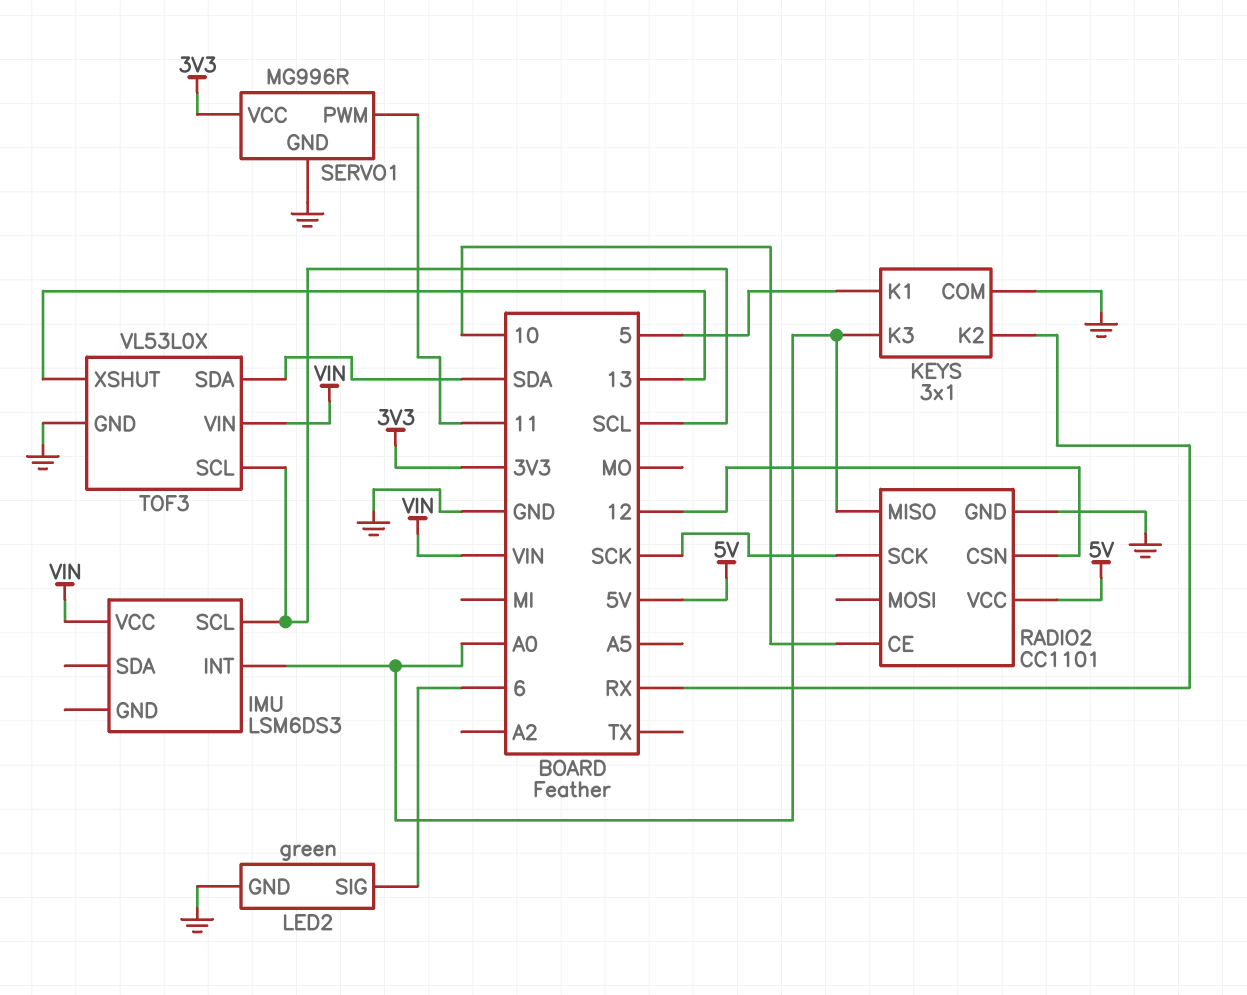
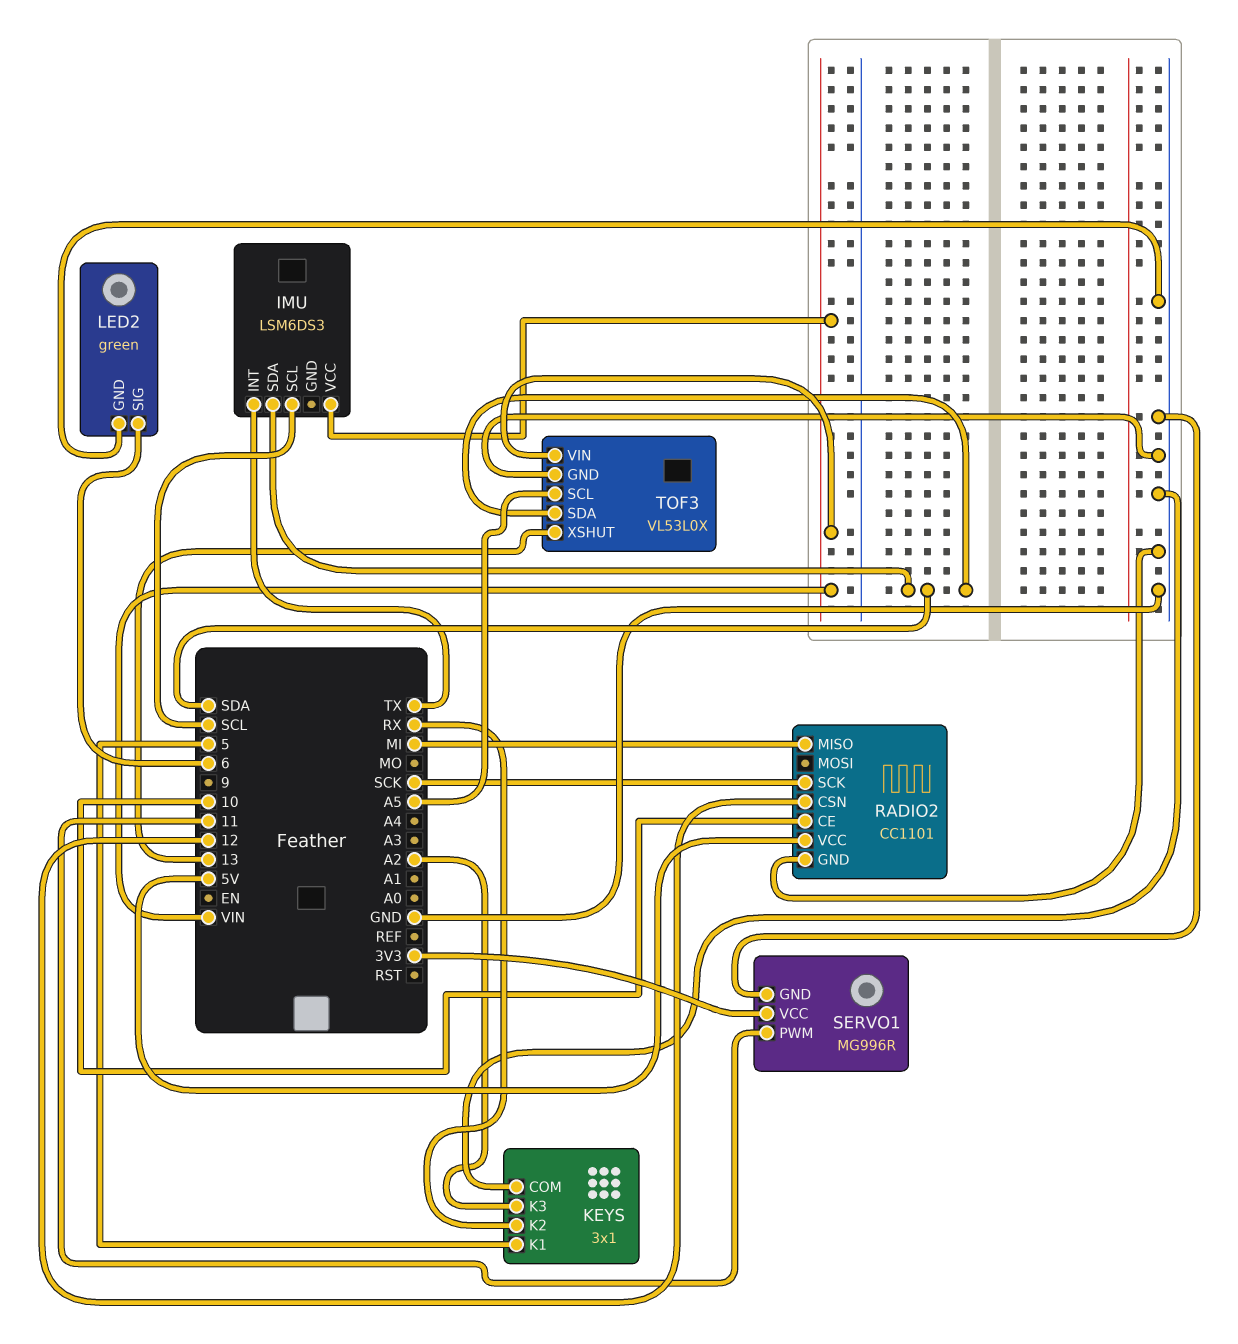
IMU pin INT: A0 -> TX
IMU pin SDA: none -> SDA
KEYS pin K3: A0 -> A2
RADIO2 pin MISO: A0 -> MI
TOF3 pin SCL: SCL -> A5

